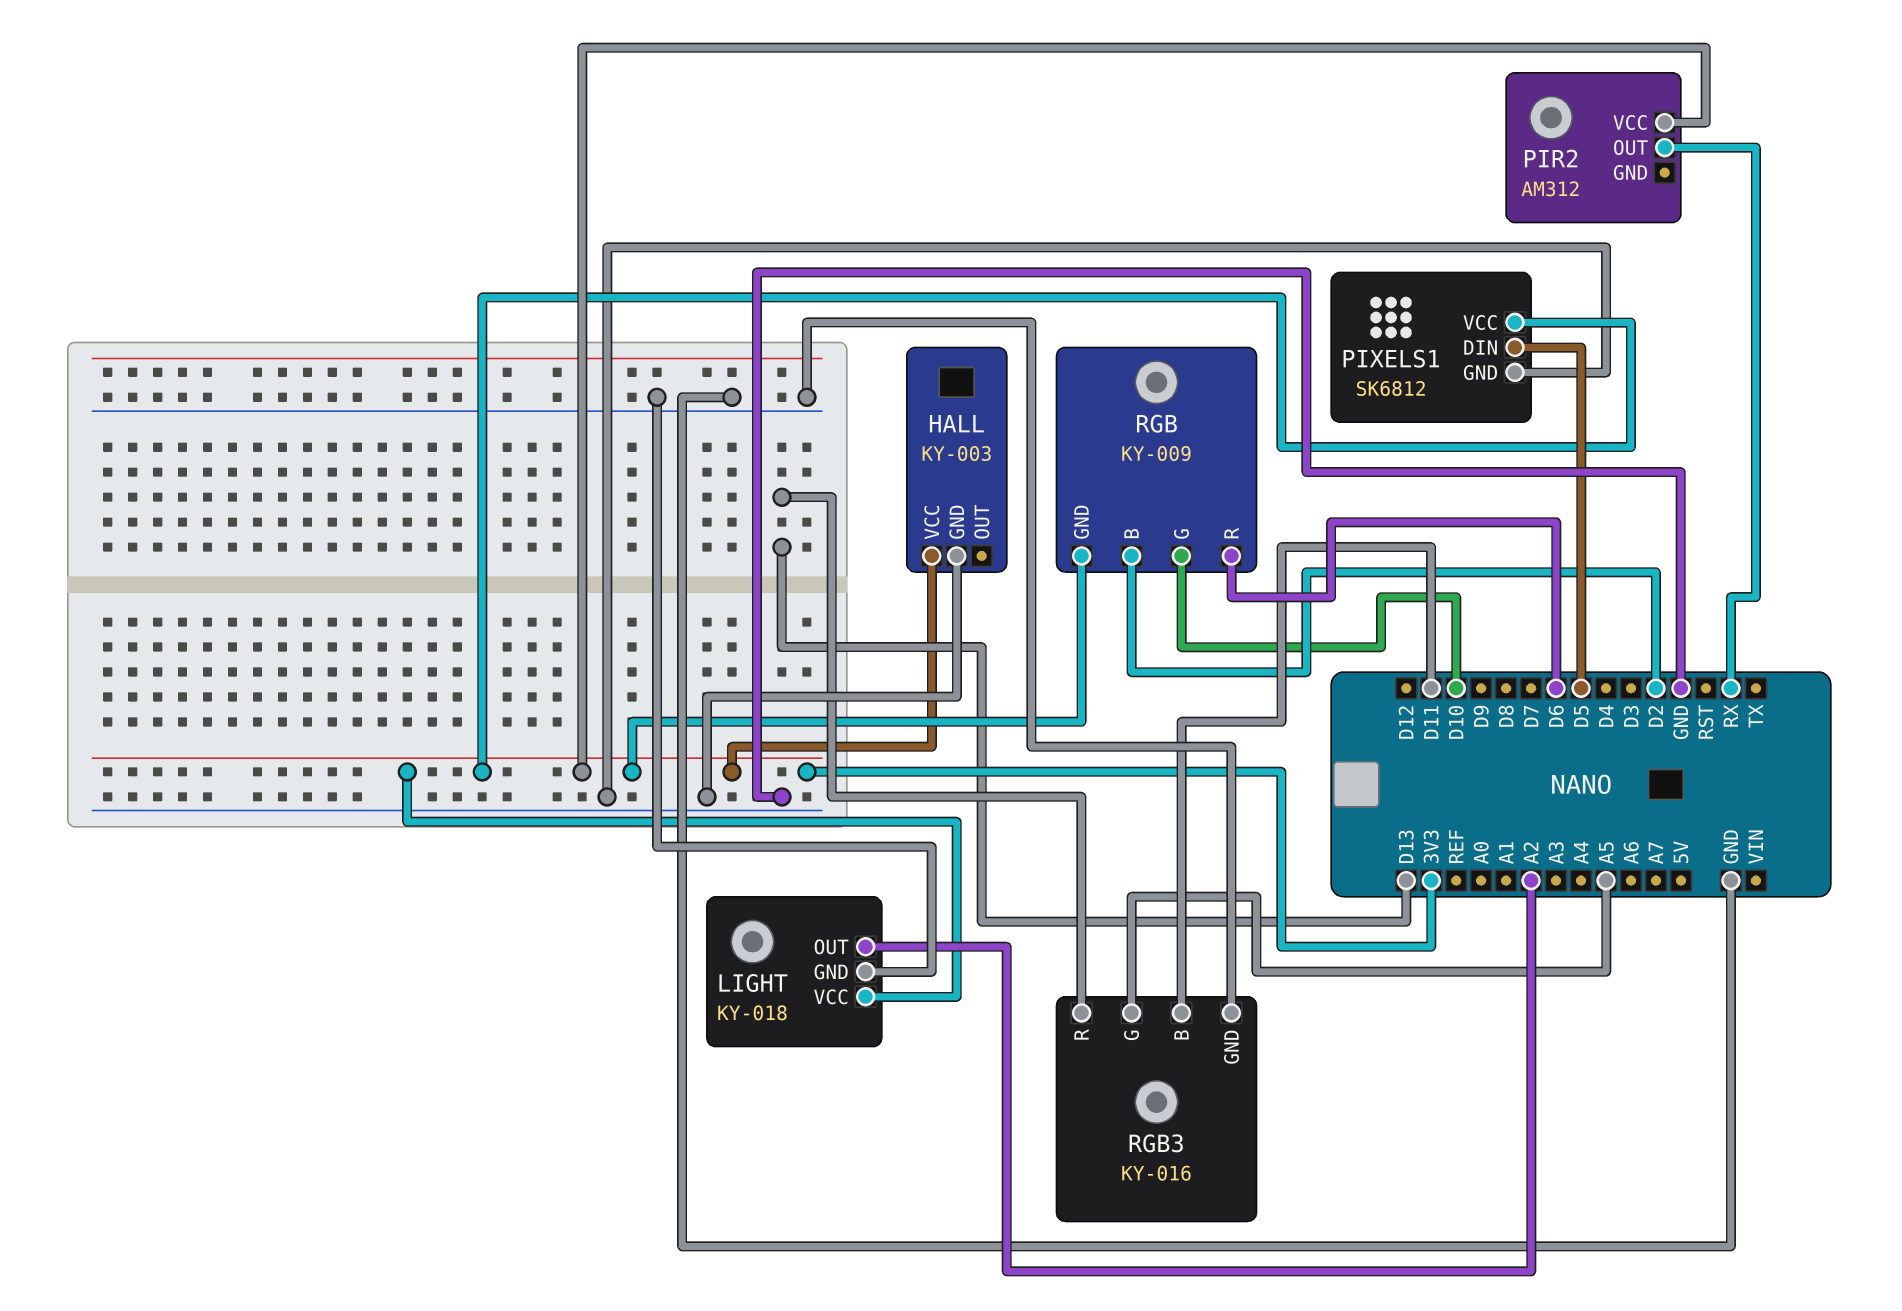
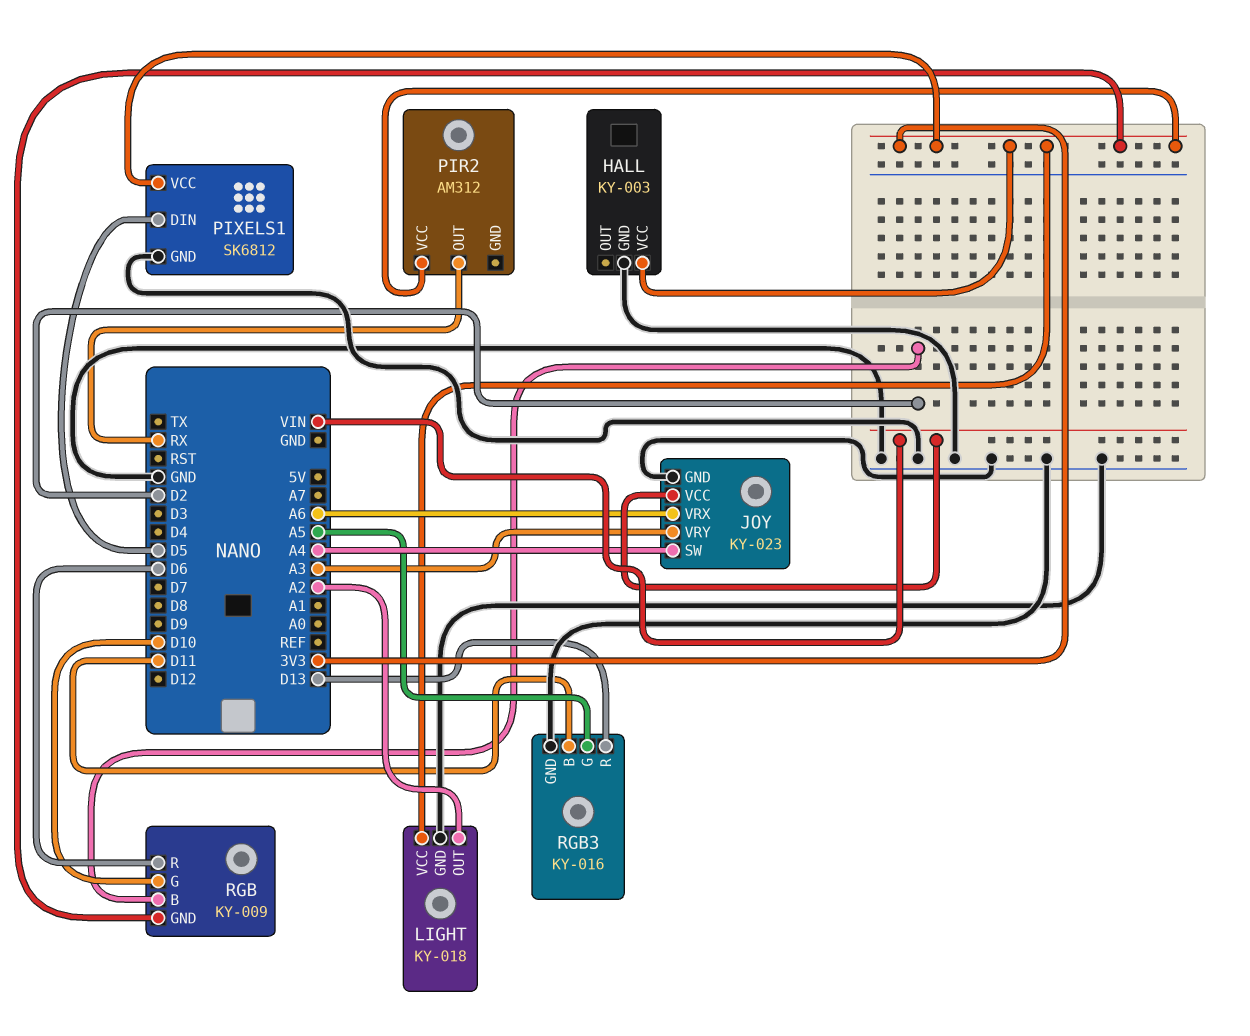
JOY: none -> KY-023
JOY pin GND: none -> GND
JOY pin SW: none -> A4
JOY pin VCC: none -> VIN
JOY pin VRX: none -> A6
JOY pin VRY: none -> A3

